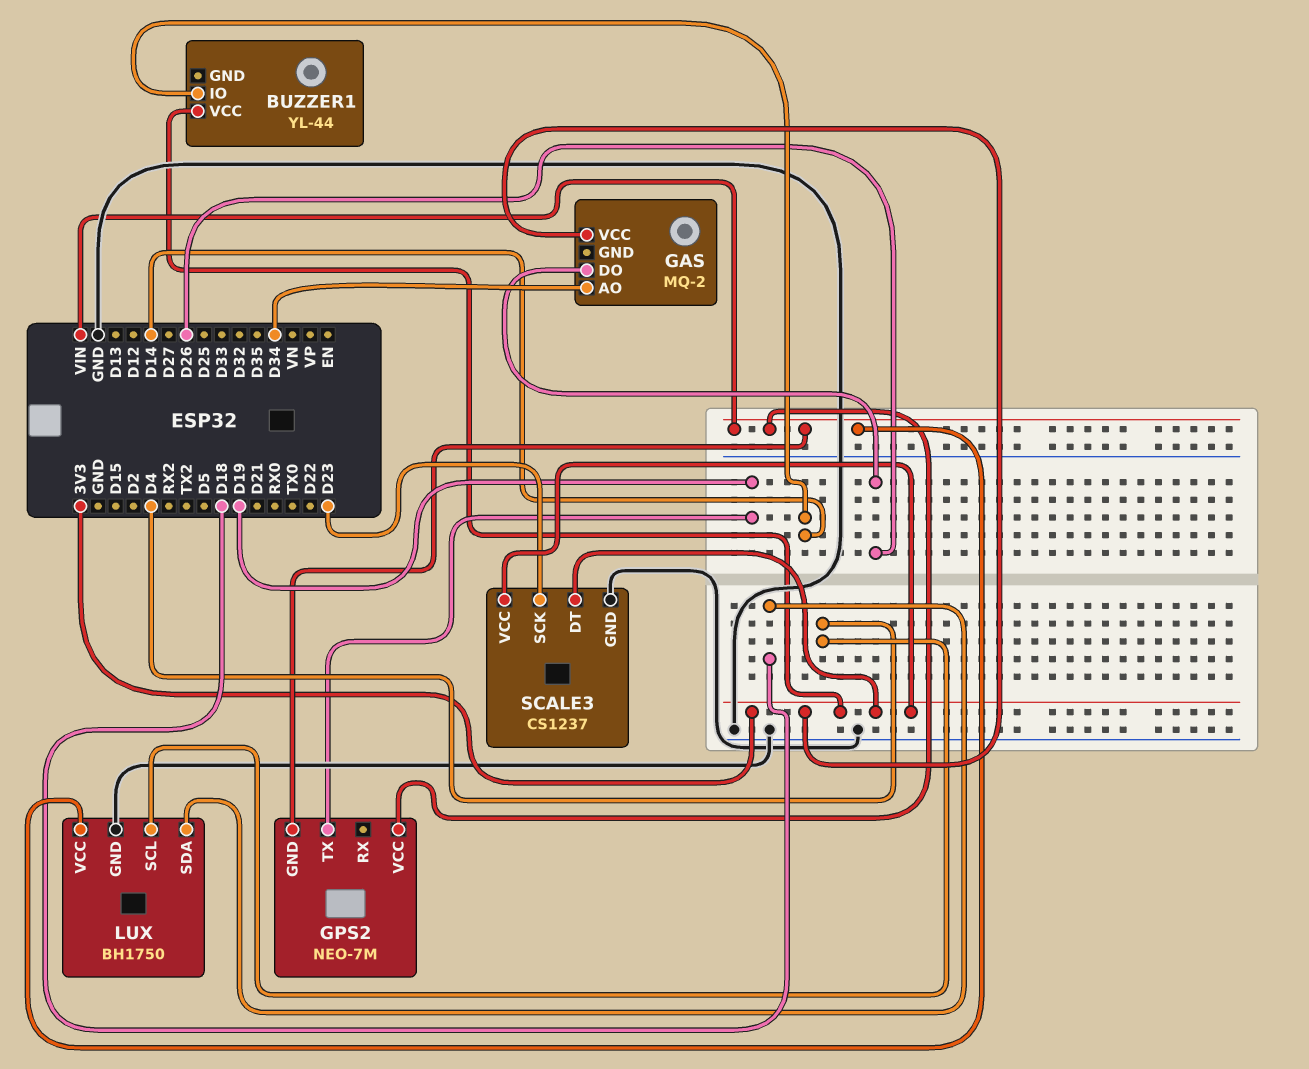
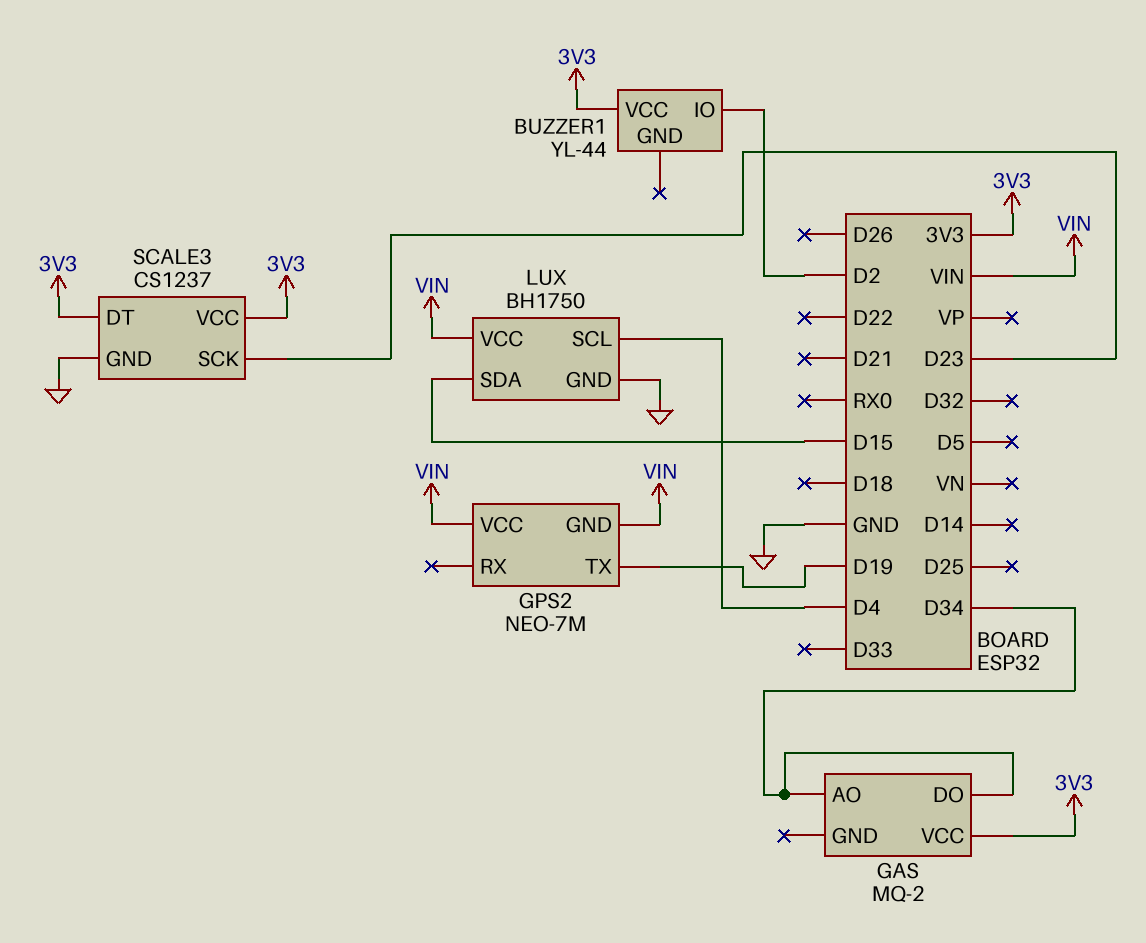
BUZZER1 pin IO: D14 -> D2
GAS pin DO: D26 -> D34
LUX pin SDA: D18 -> D15

